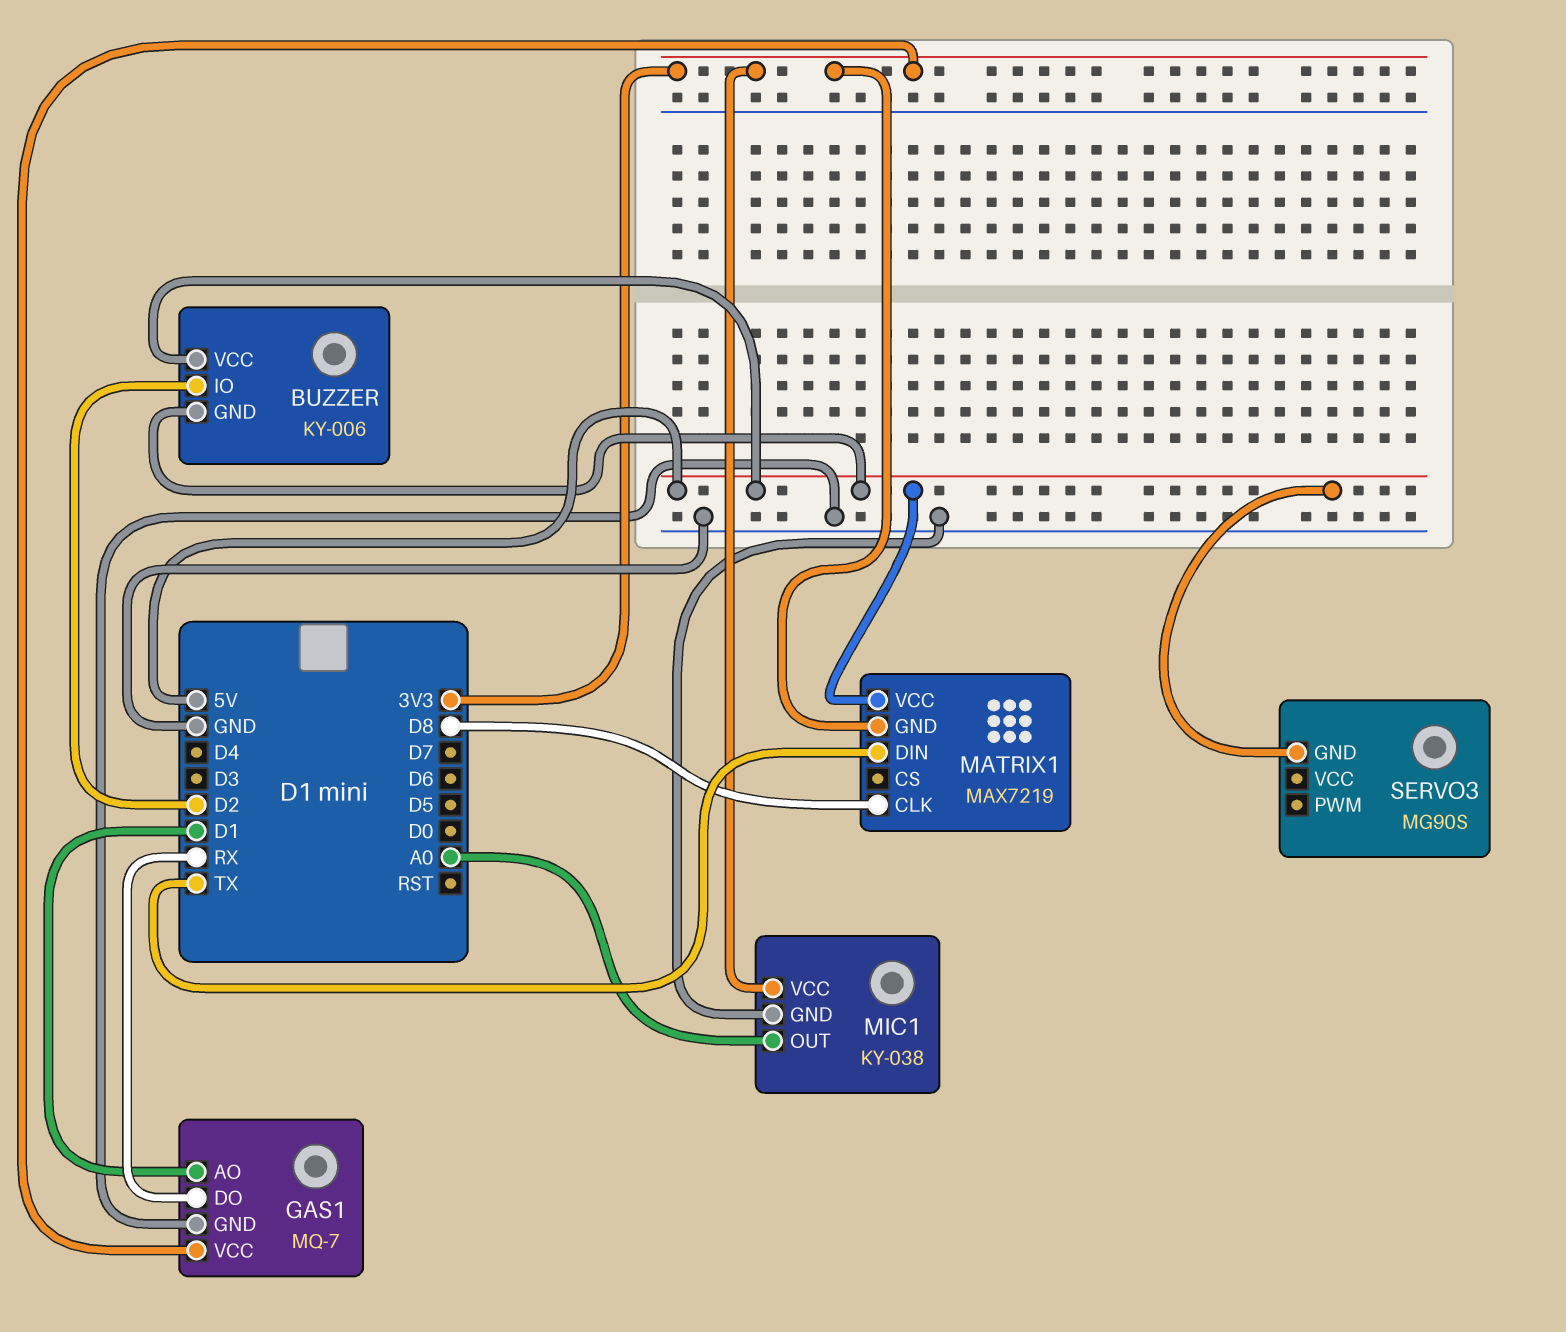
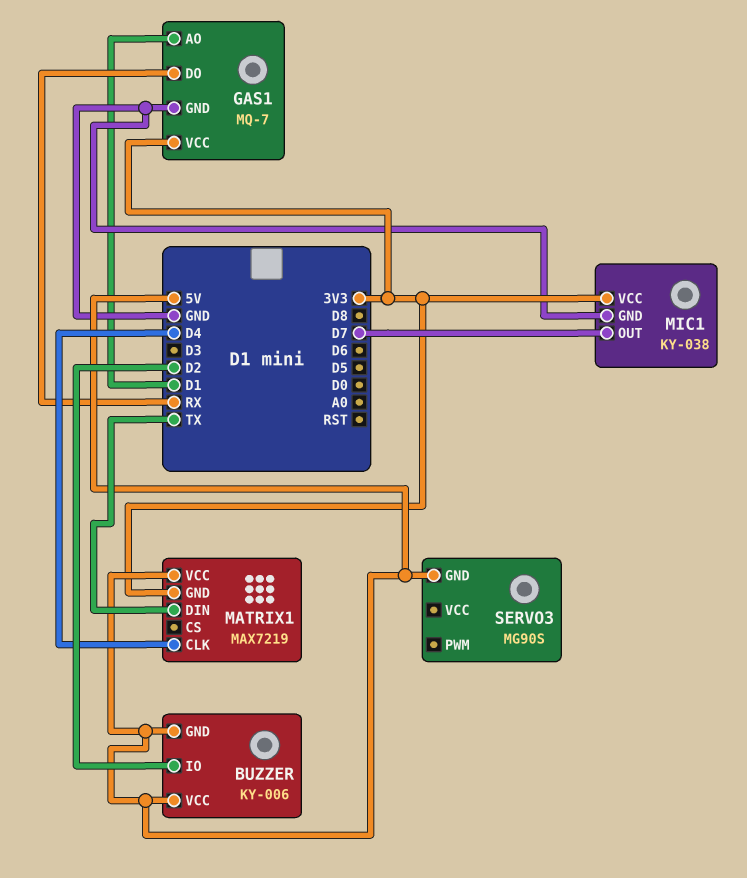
MATRIX1 pin CLK: D8 -> D4
MIC1 pin OUT: A0 -> D7

